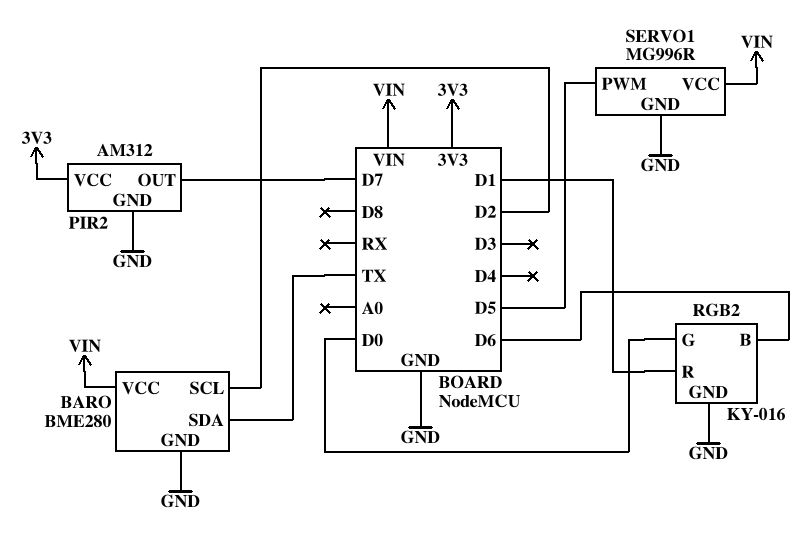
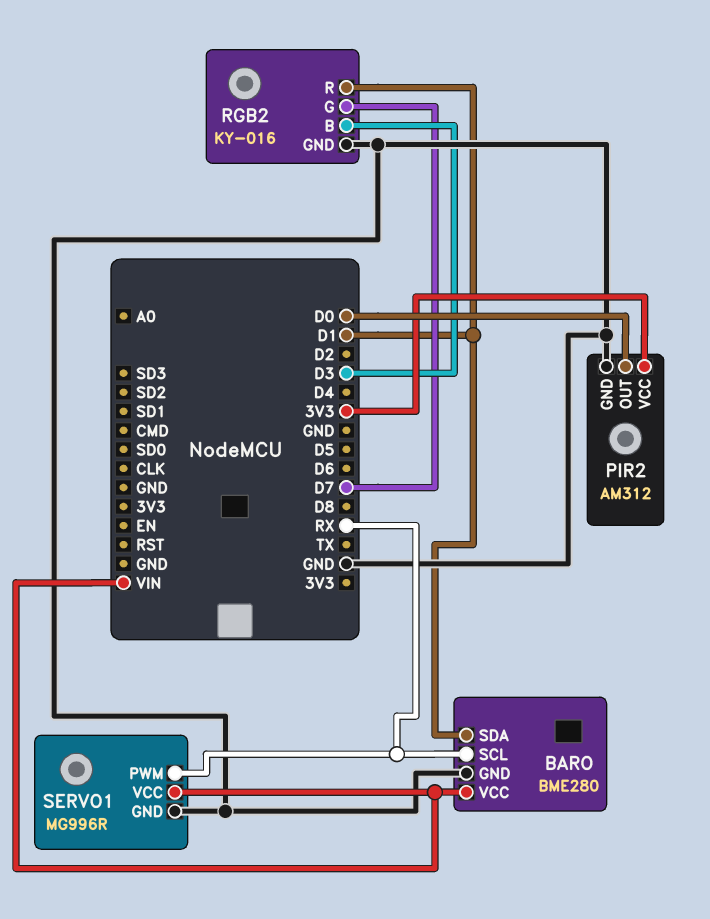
BARO pin SCL: D2 -> RX
BARO pin SDA: TX -> D1
PIR2 pin OUT: D7 -> D0
RGB2 pin B: D6 -> D3
RGB2 pin G: D0 -> D7
SERVO1 pin PWM: D5 -> RX

